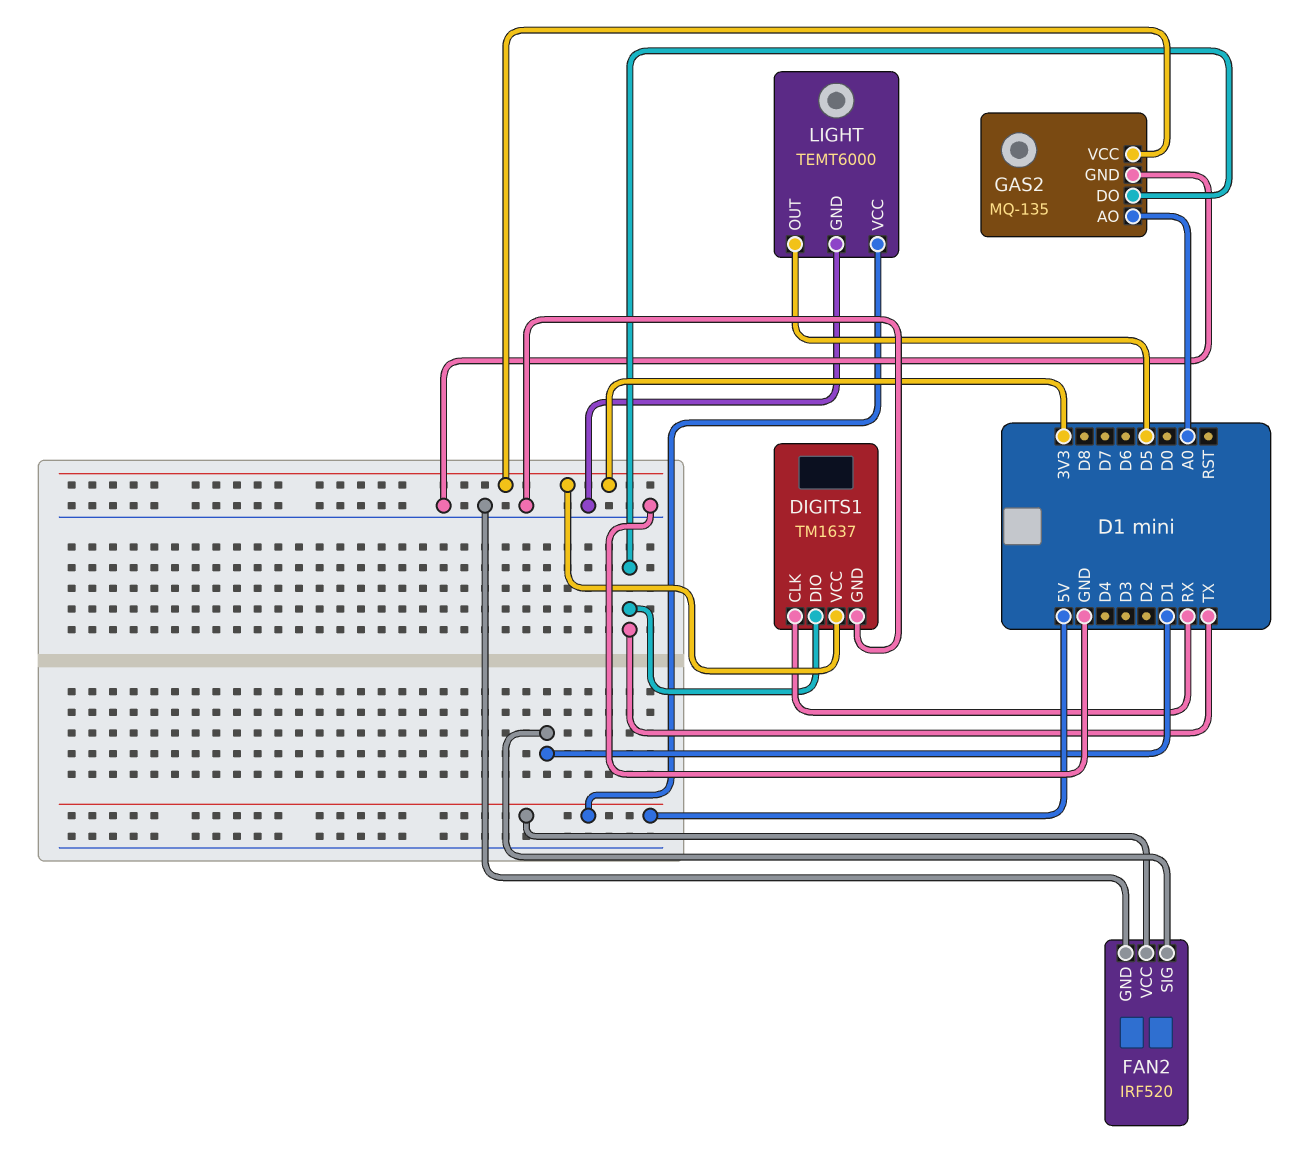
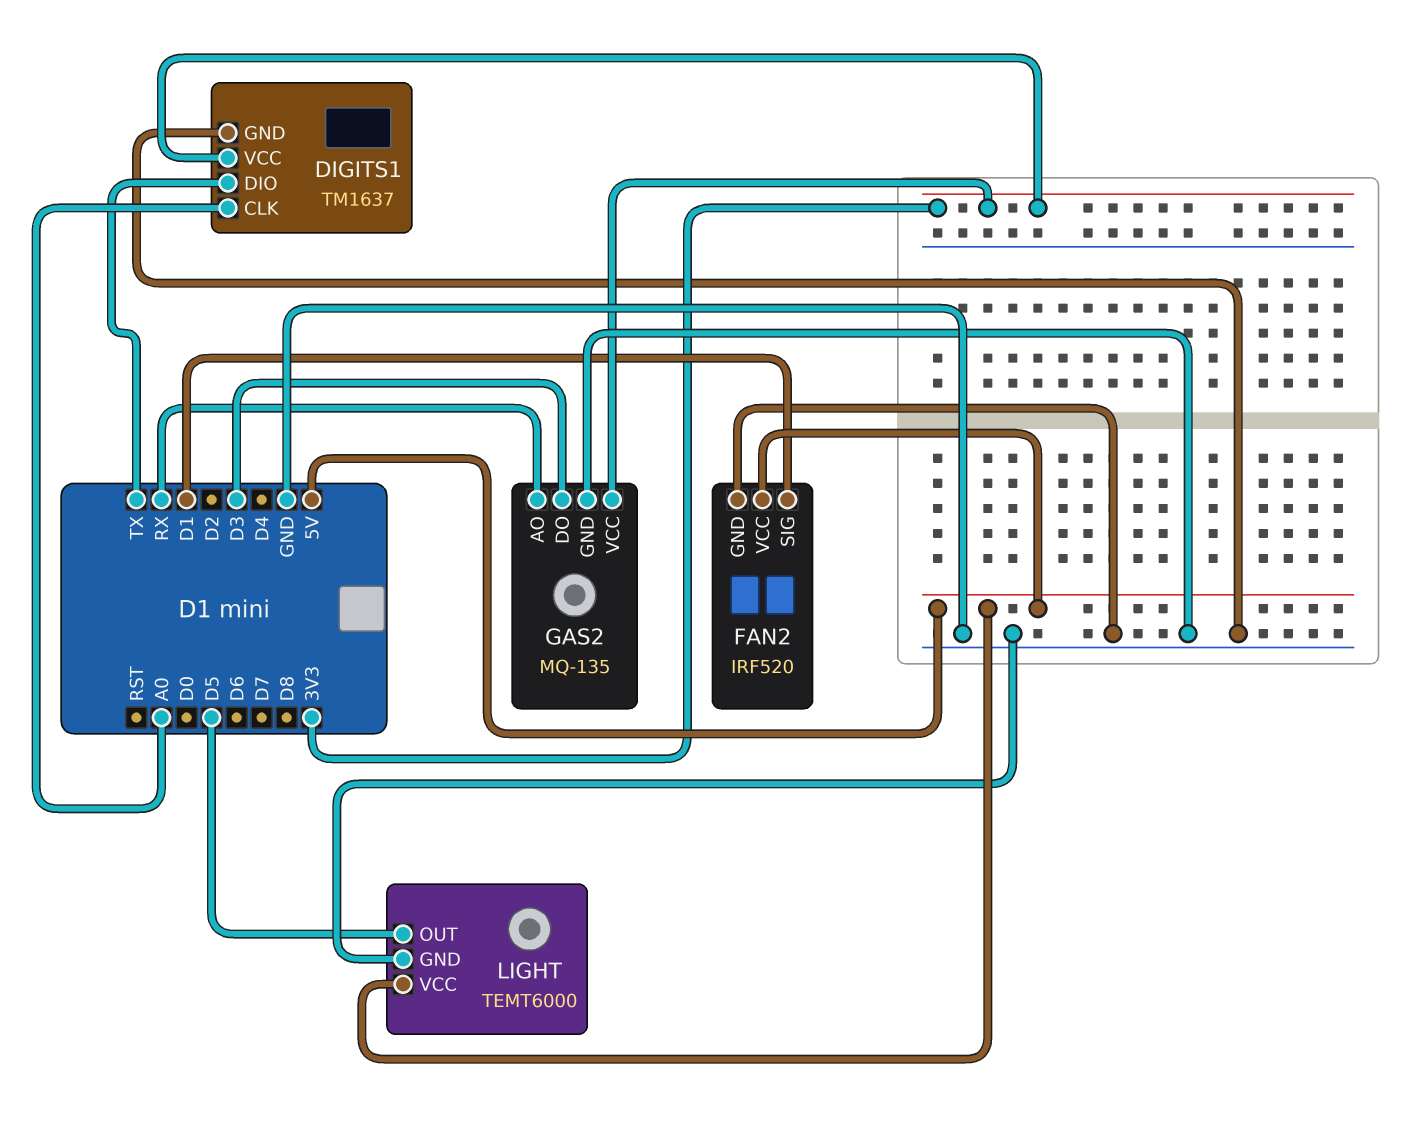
DIGITS1 pin CLK: RX -> A0
GAS2 pin AO: A0 -> RX
GAS2 pin DO: TX -> D3

